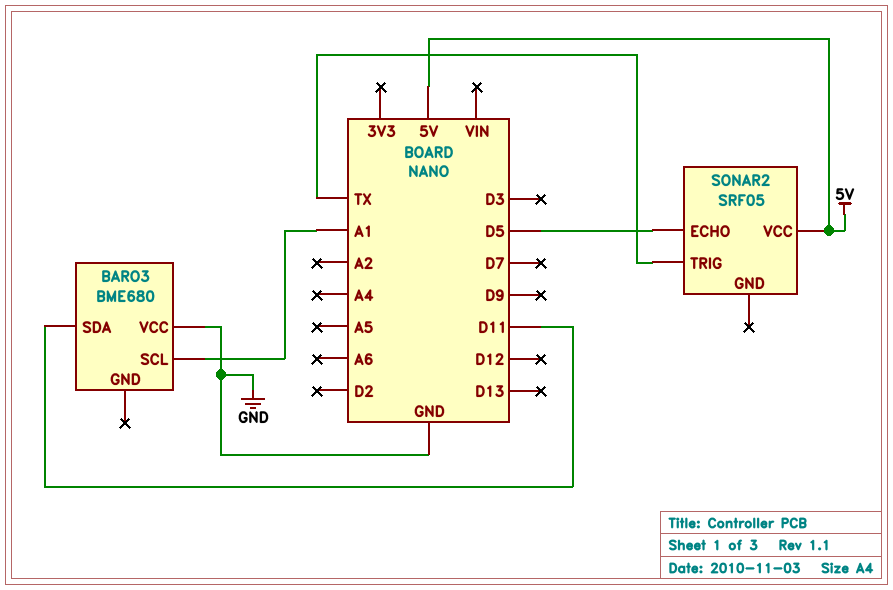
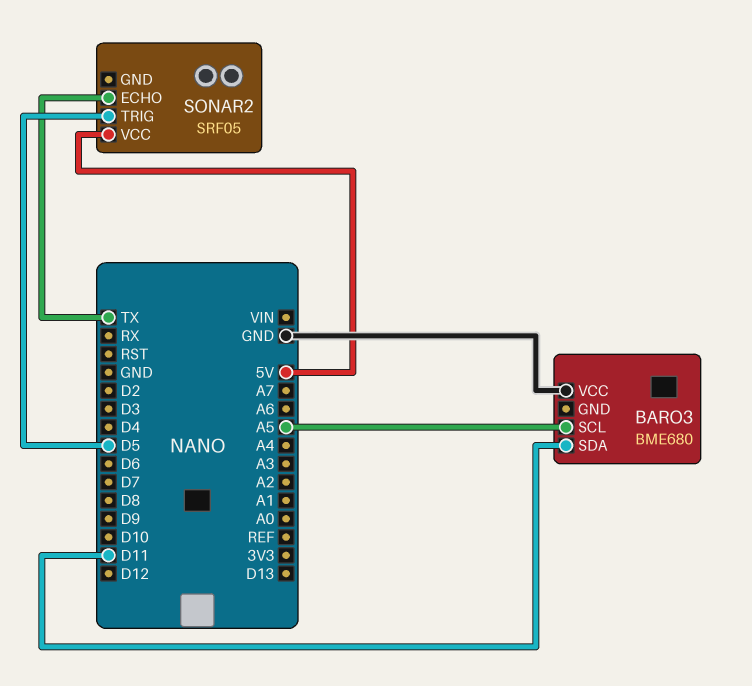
BARO3 pin SCL: A1 -> A5
SONAR2 pin ECHO: D5 -> TX
SONAR2 pin TRIG: TX -> D5

